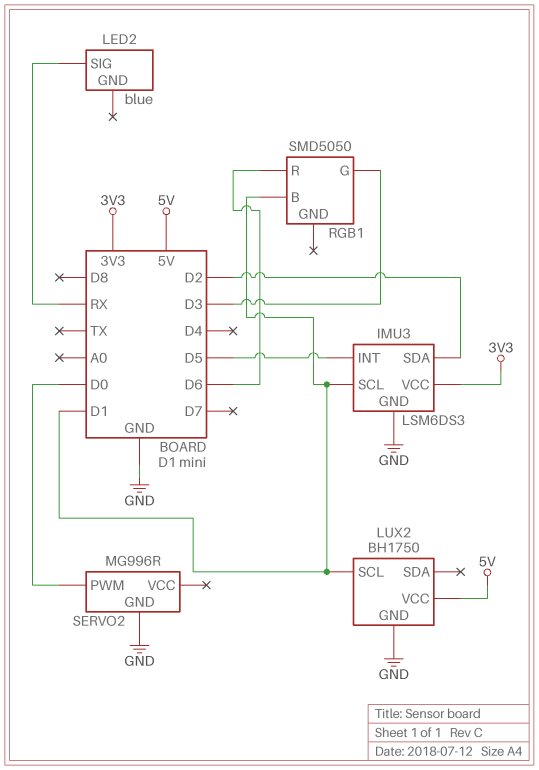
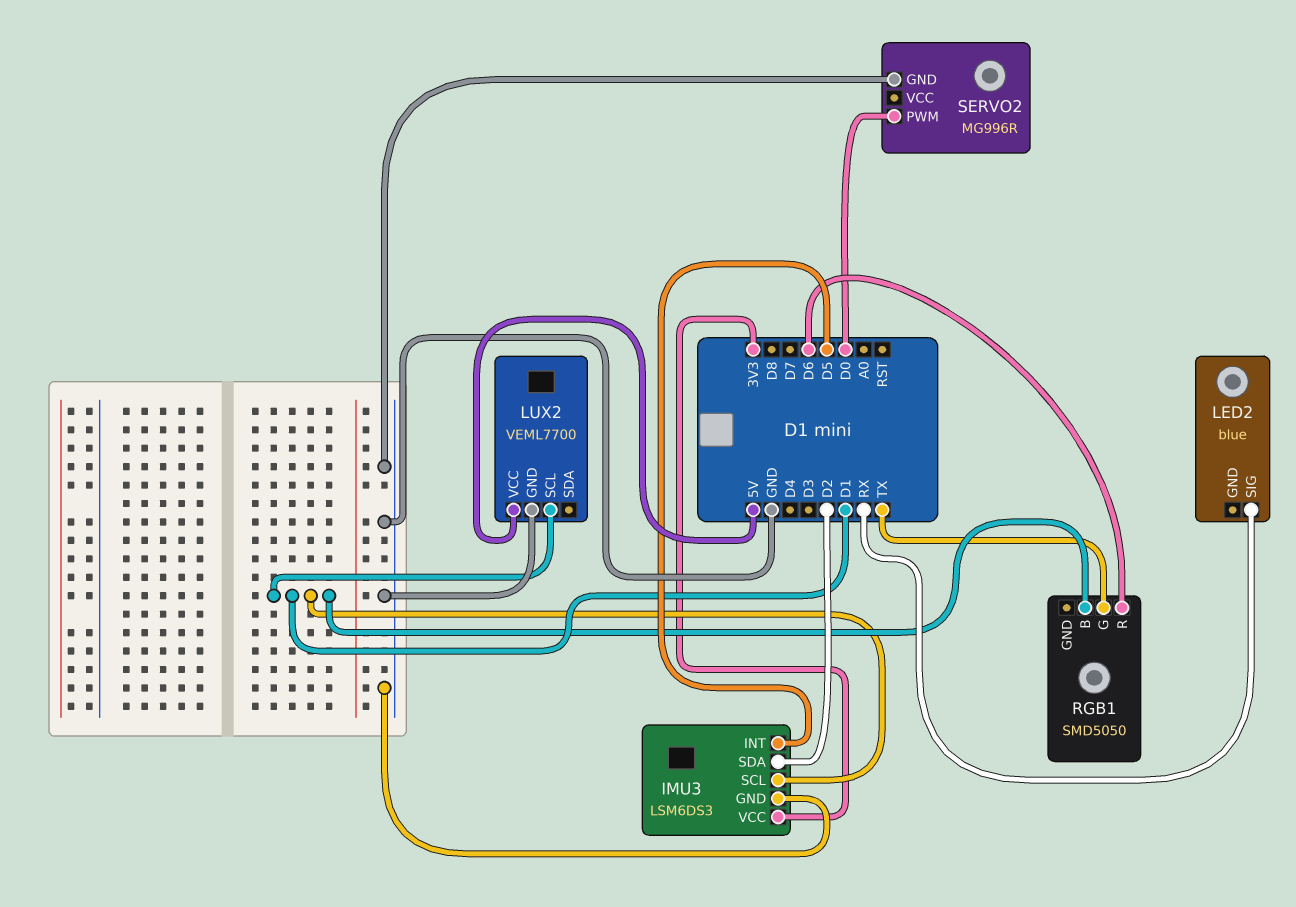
LUX2: BH1750 -> VEML7700
RGB1 pin G: D3 -> TX

